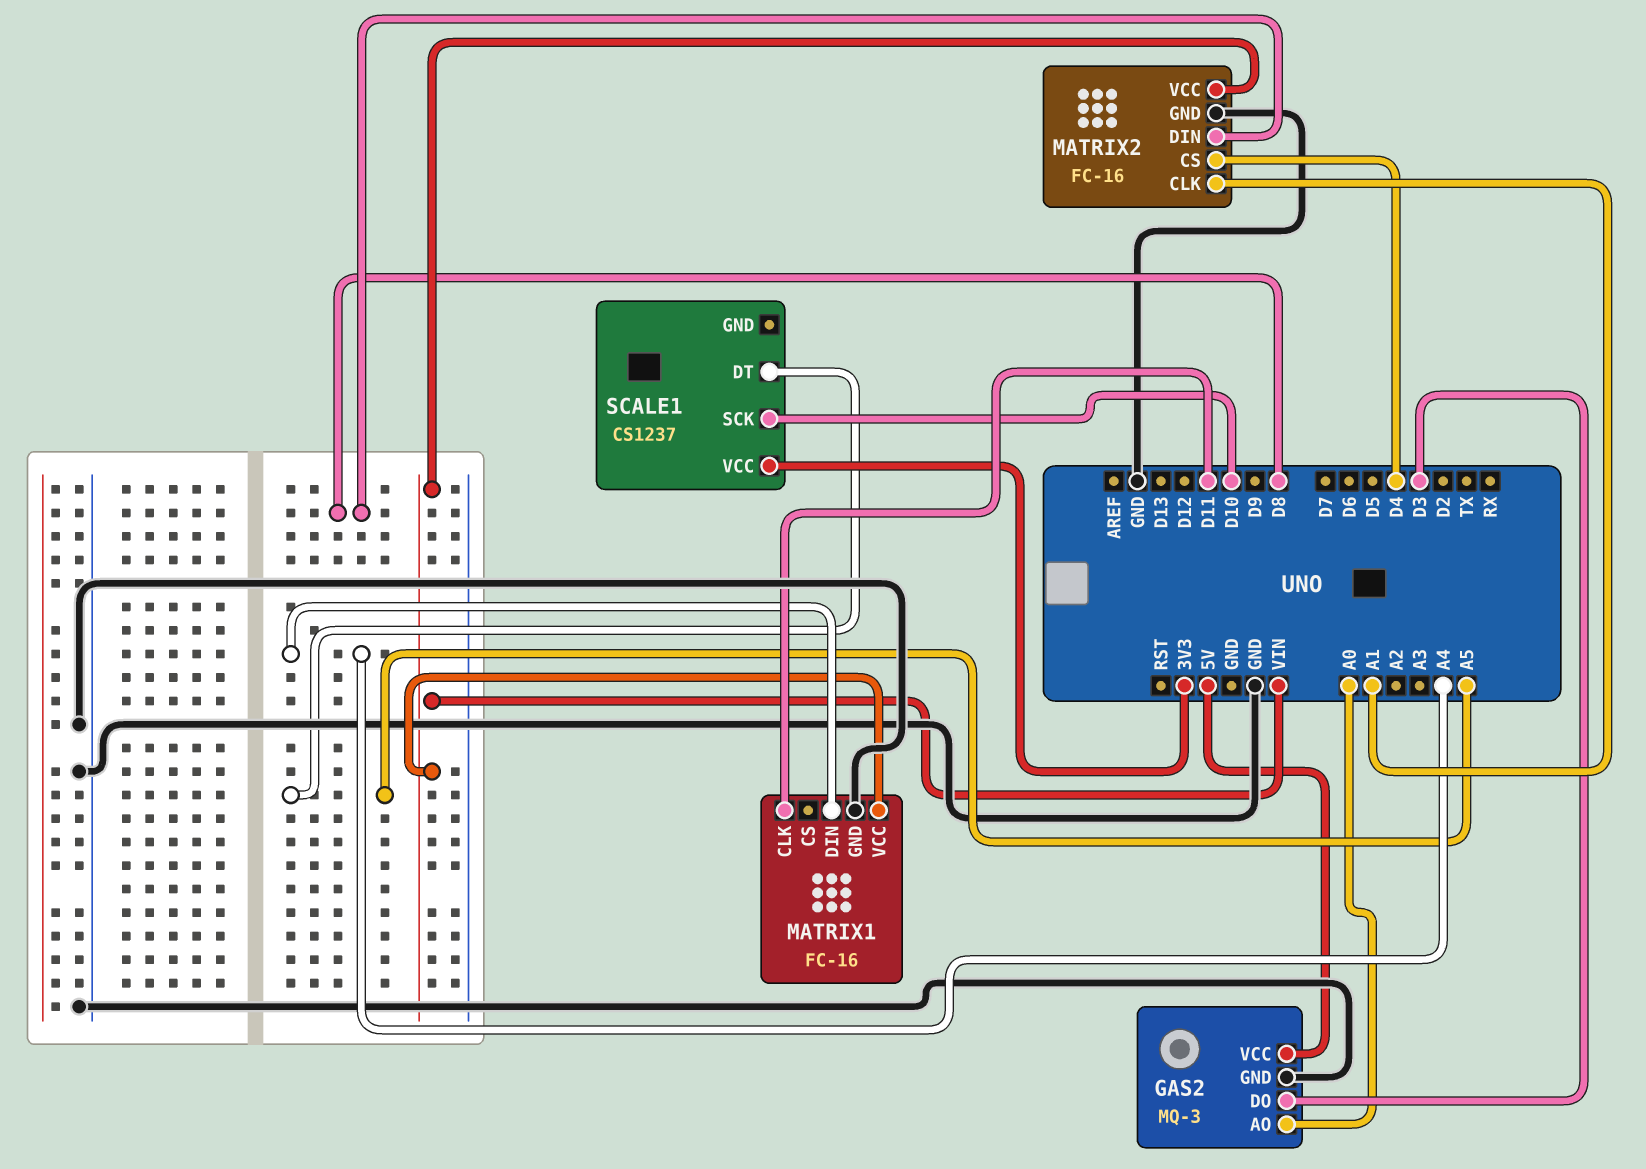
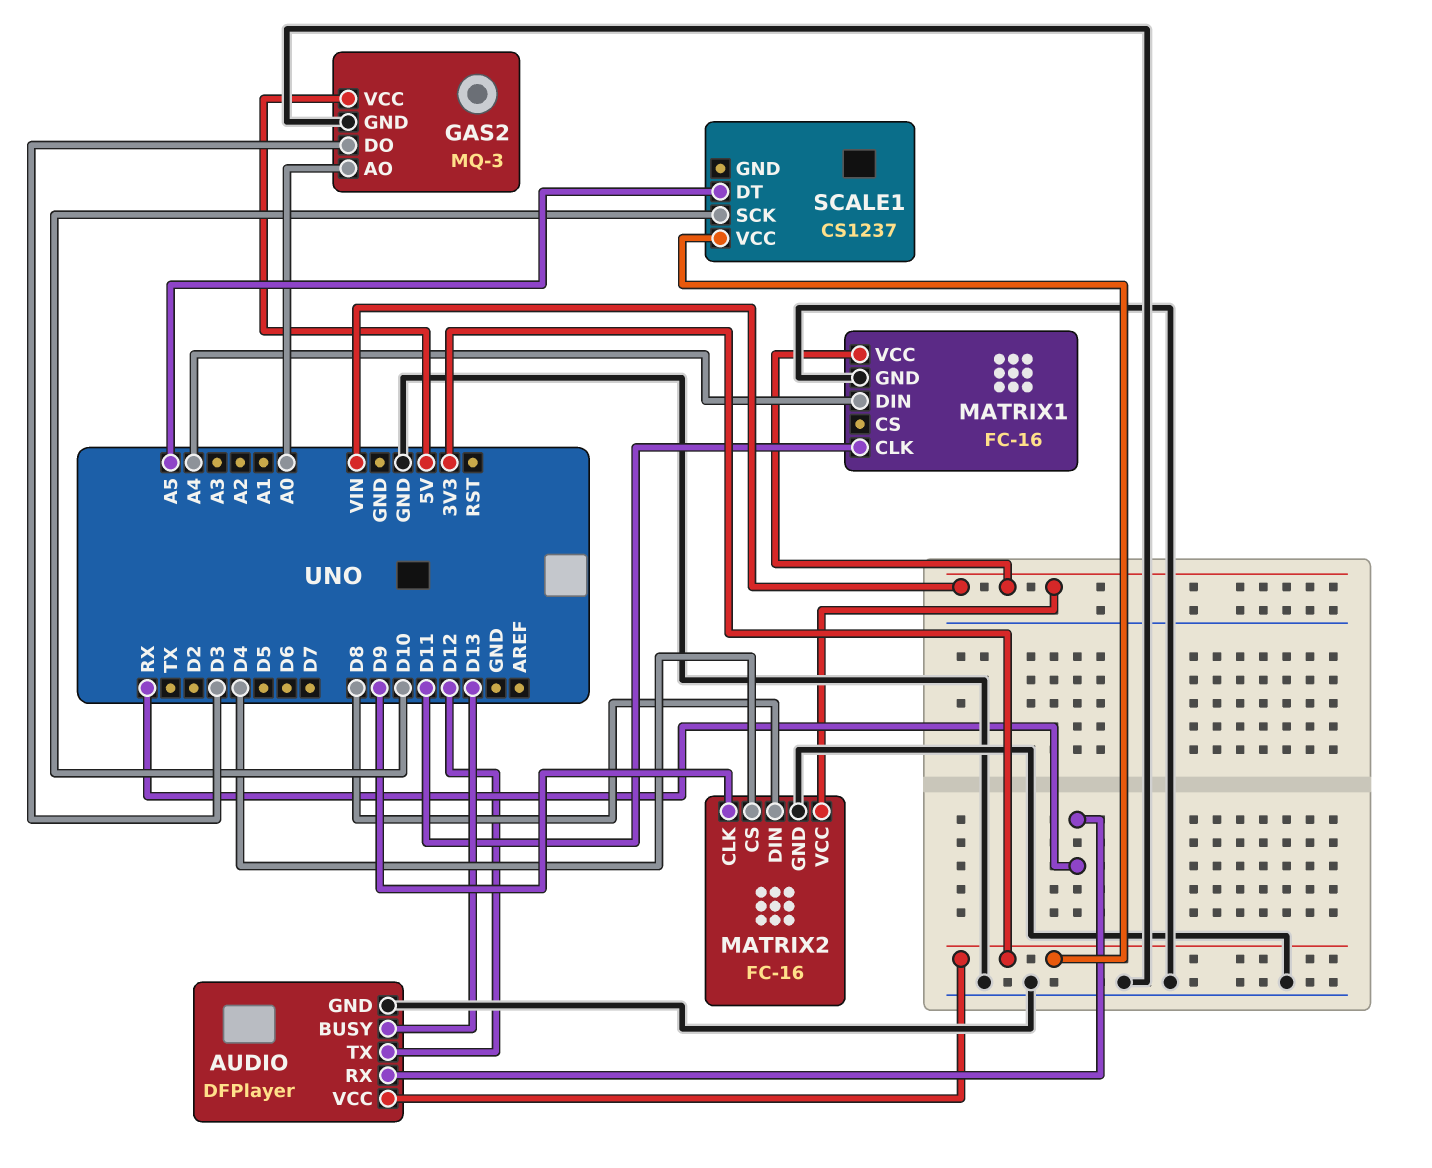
AUDIO: none -> DFPlayer
AUDIO pin BUSY: none -> D13
AUDIO pin GND: none -> GND
AUDIO pin RX: none -> RX
AUDIO pin TX: none -> D12
AUDIO pin VCC: none -> 3V3
MATRIX2 pin CLK: A1 -> D9

